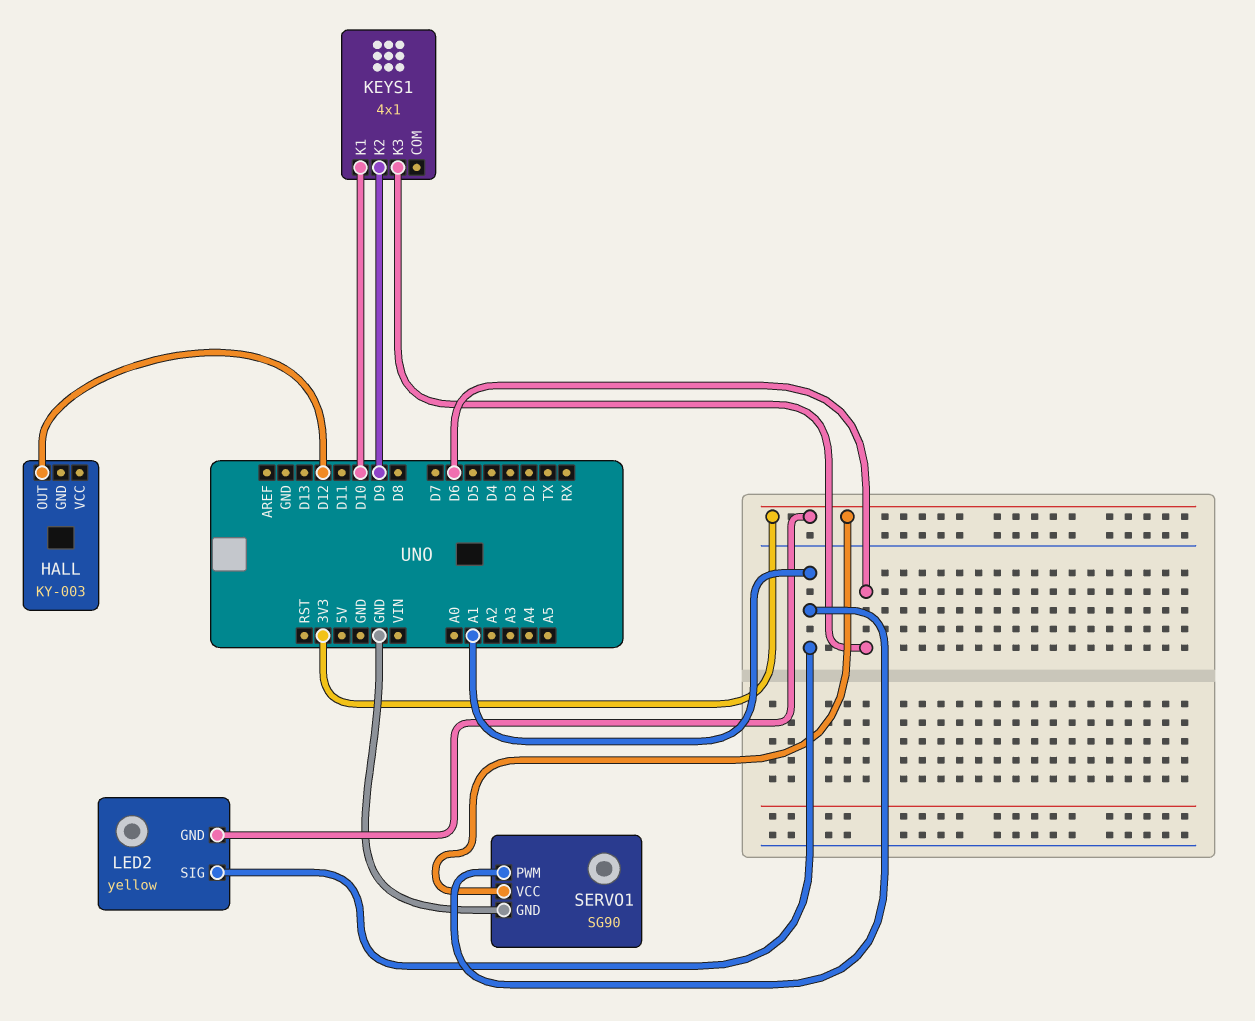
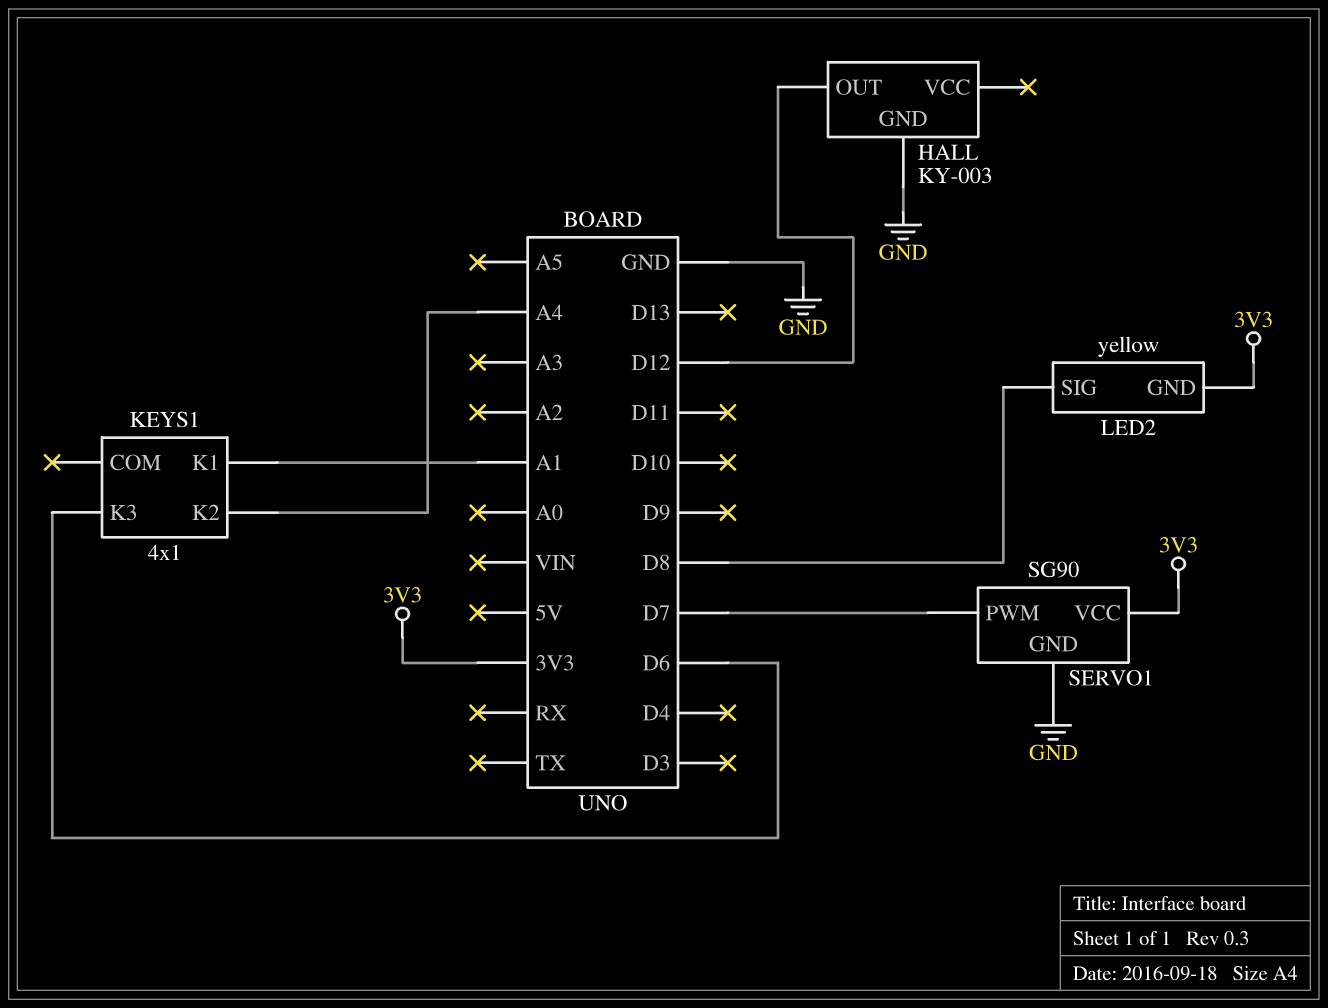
HALL pin GND: none -> GND
KEYS1 pin K1: D10 -> A1
KEYS1 pin K2: D9 -> A4
LED2 pin SIG: A1 -> D8
SERVO1 pin PWM: A1 -> D7

